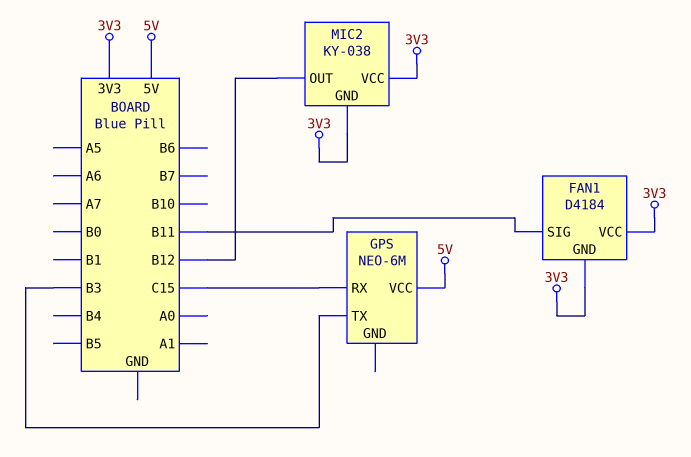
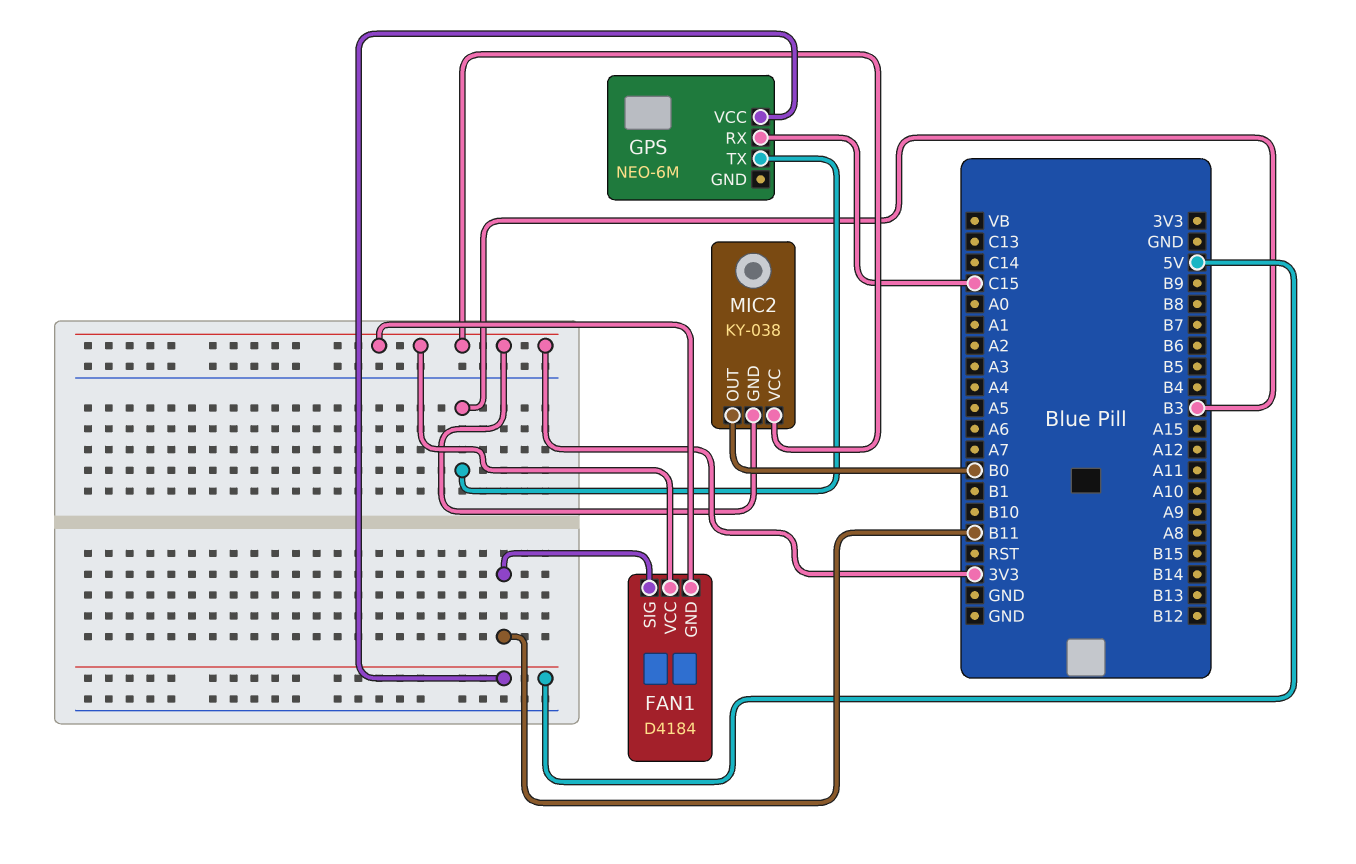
MIC2 pin OUT: B12 -> B0

